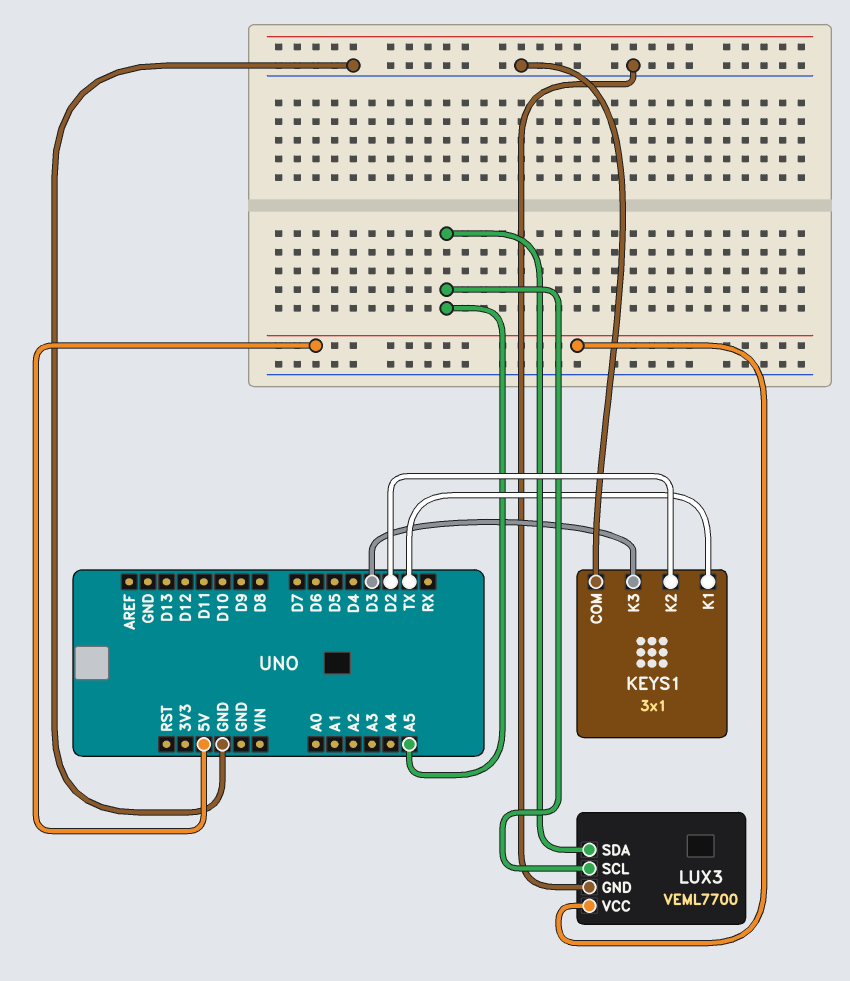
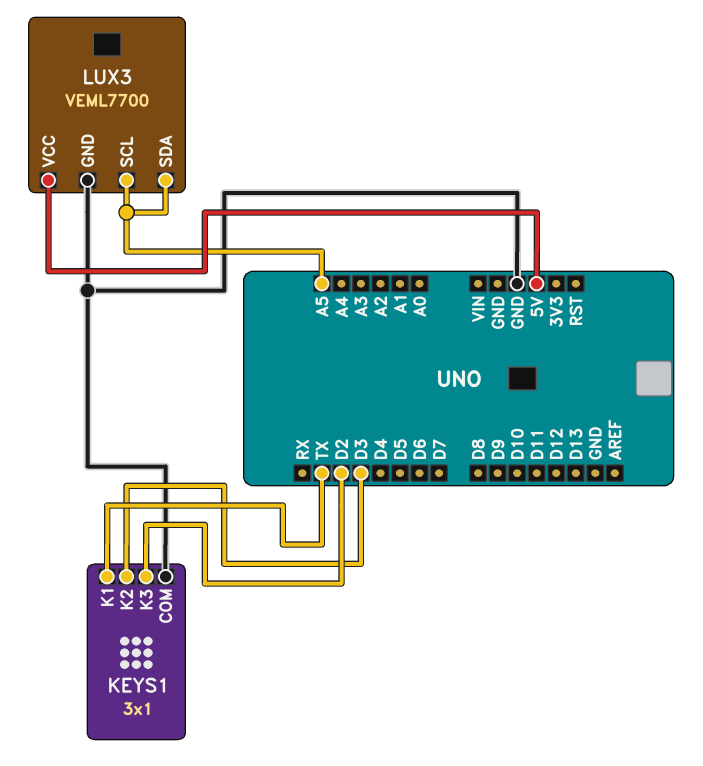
KEYS1 pin K2: D2 -> D3
KEYS1 pin K3: D3 -> D2

